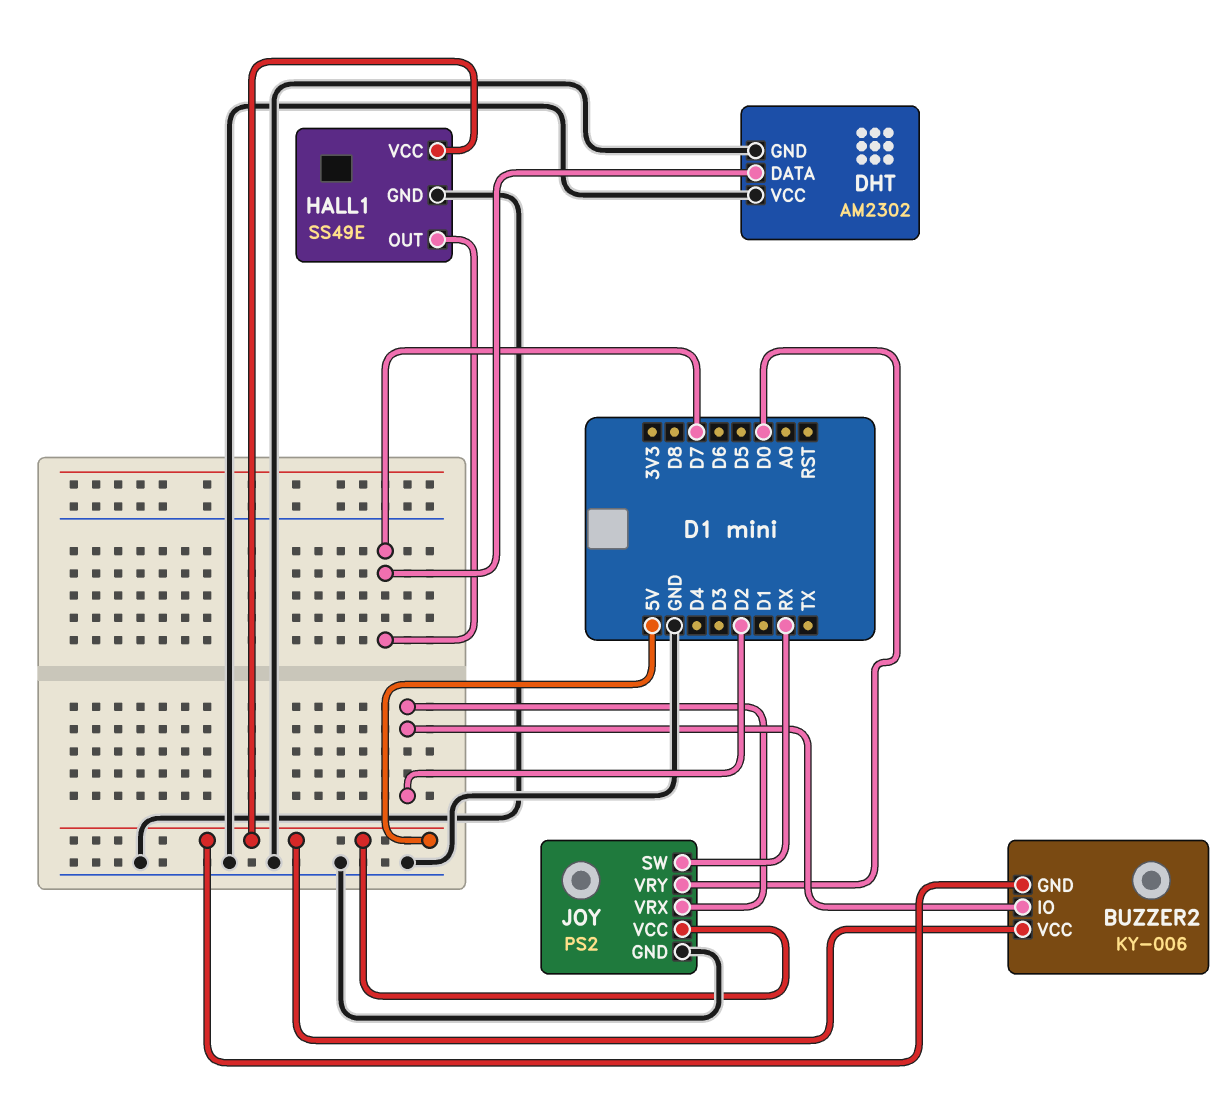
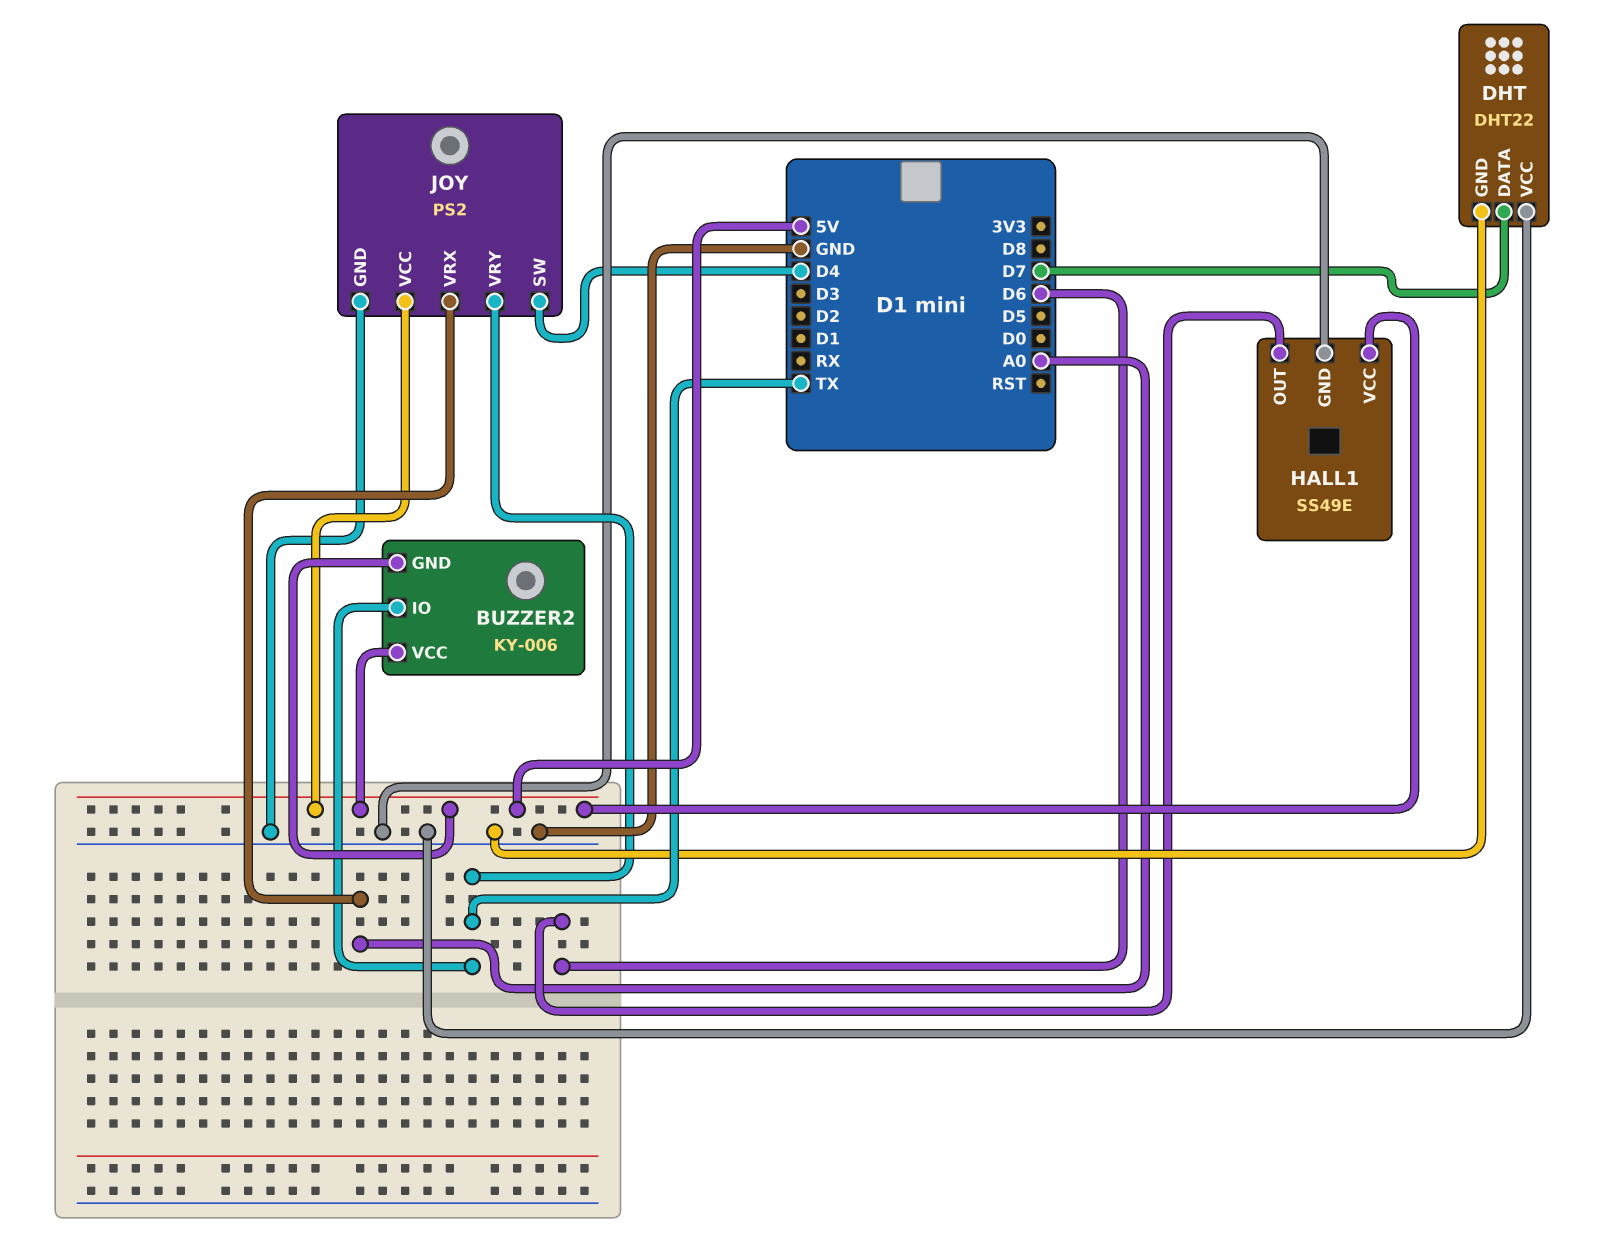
BUZZER2 pin IO: D2 -> TX
DHT: AM2302 -> DHT22
HALL1 pin OUT: D7 -> D6
JOY pin SW: RX -> D4
JOY pin VRX: D2 -> A0
JOY pin VRY: D0 -> TX

